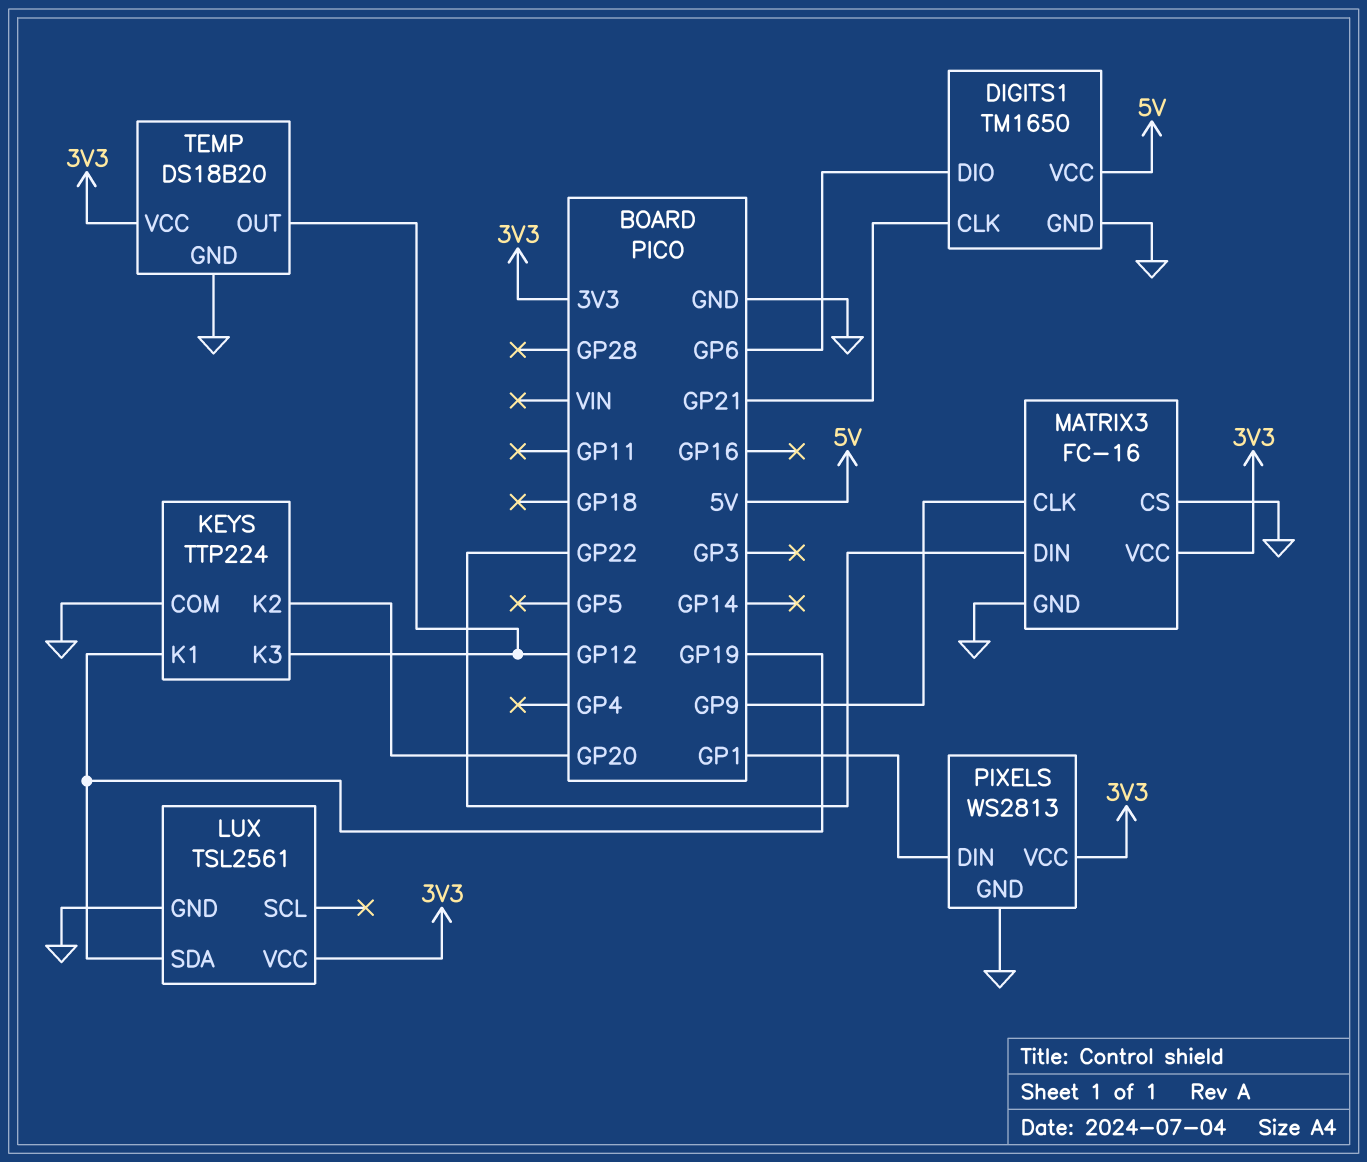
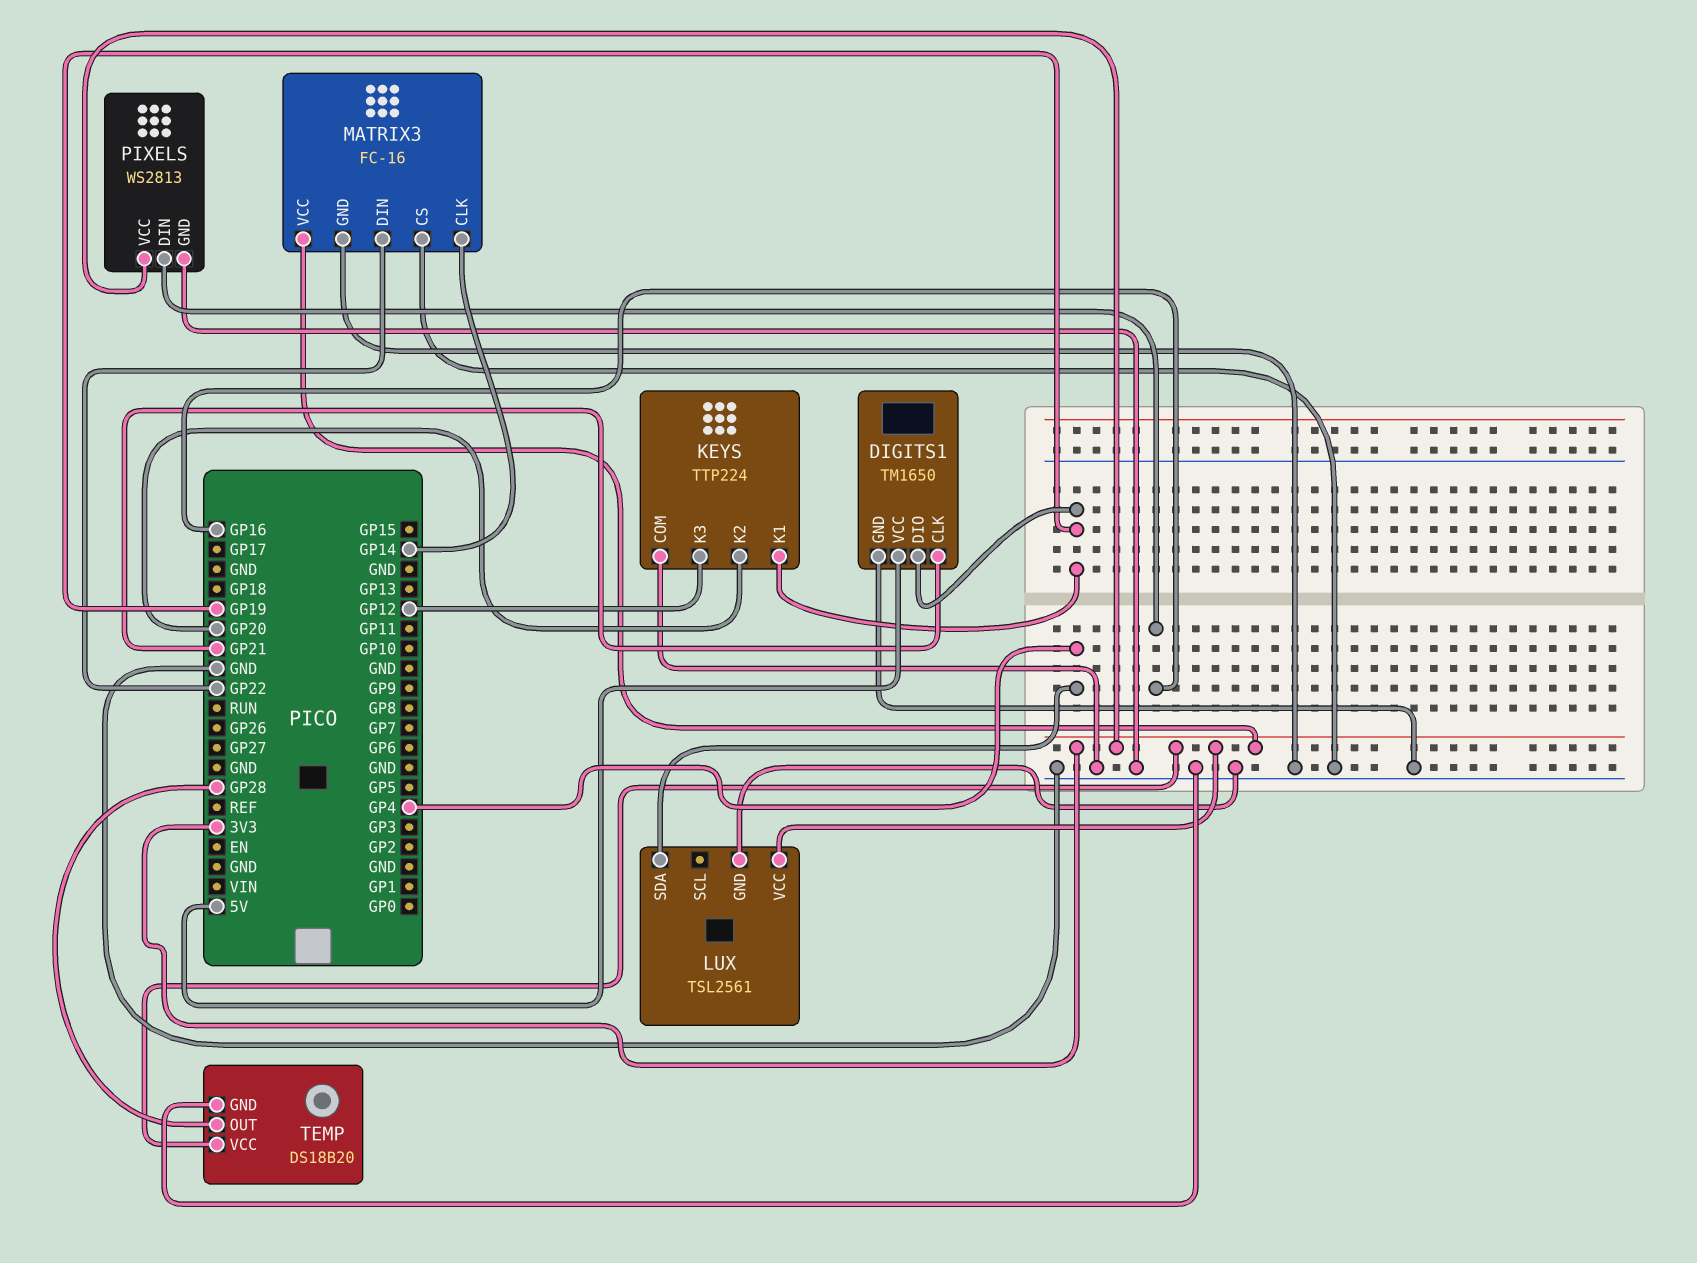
DIGITS1 pin DIO: GP6 -> GP19
LUX pin SDA: GP19 -> GP4
MATRIX3 pin CLK: GP9 -> GP14
PIXELS pin DIN: GP1 -> GP16
TEMP pin OUT: GP12 -> GP28

